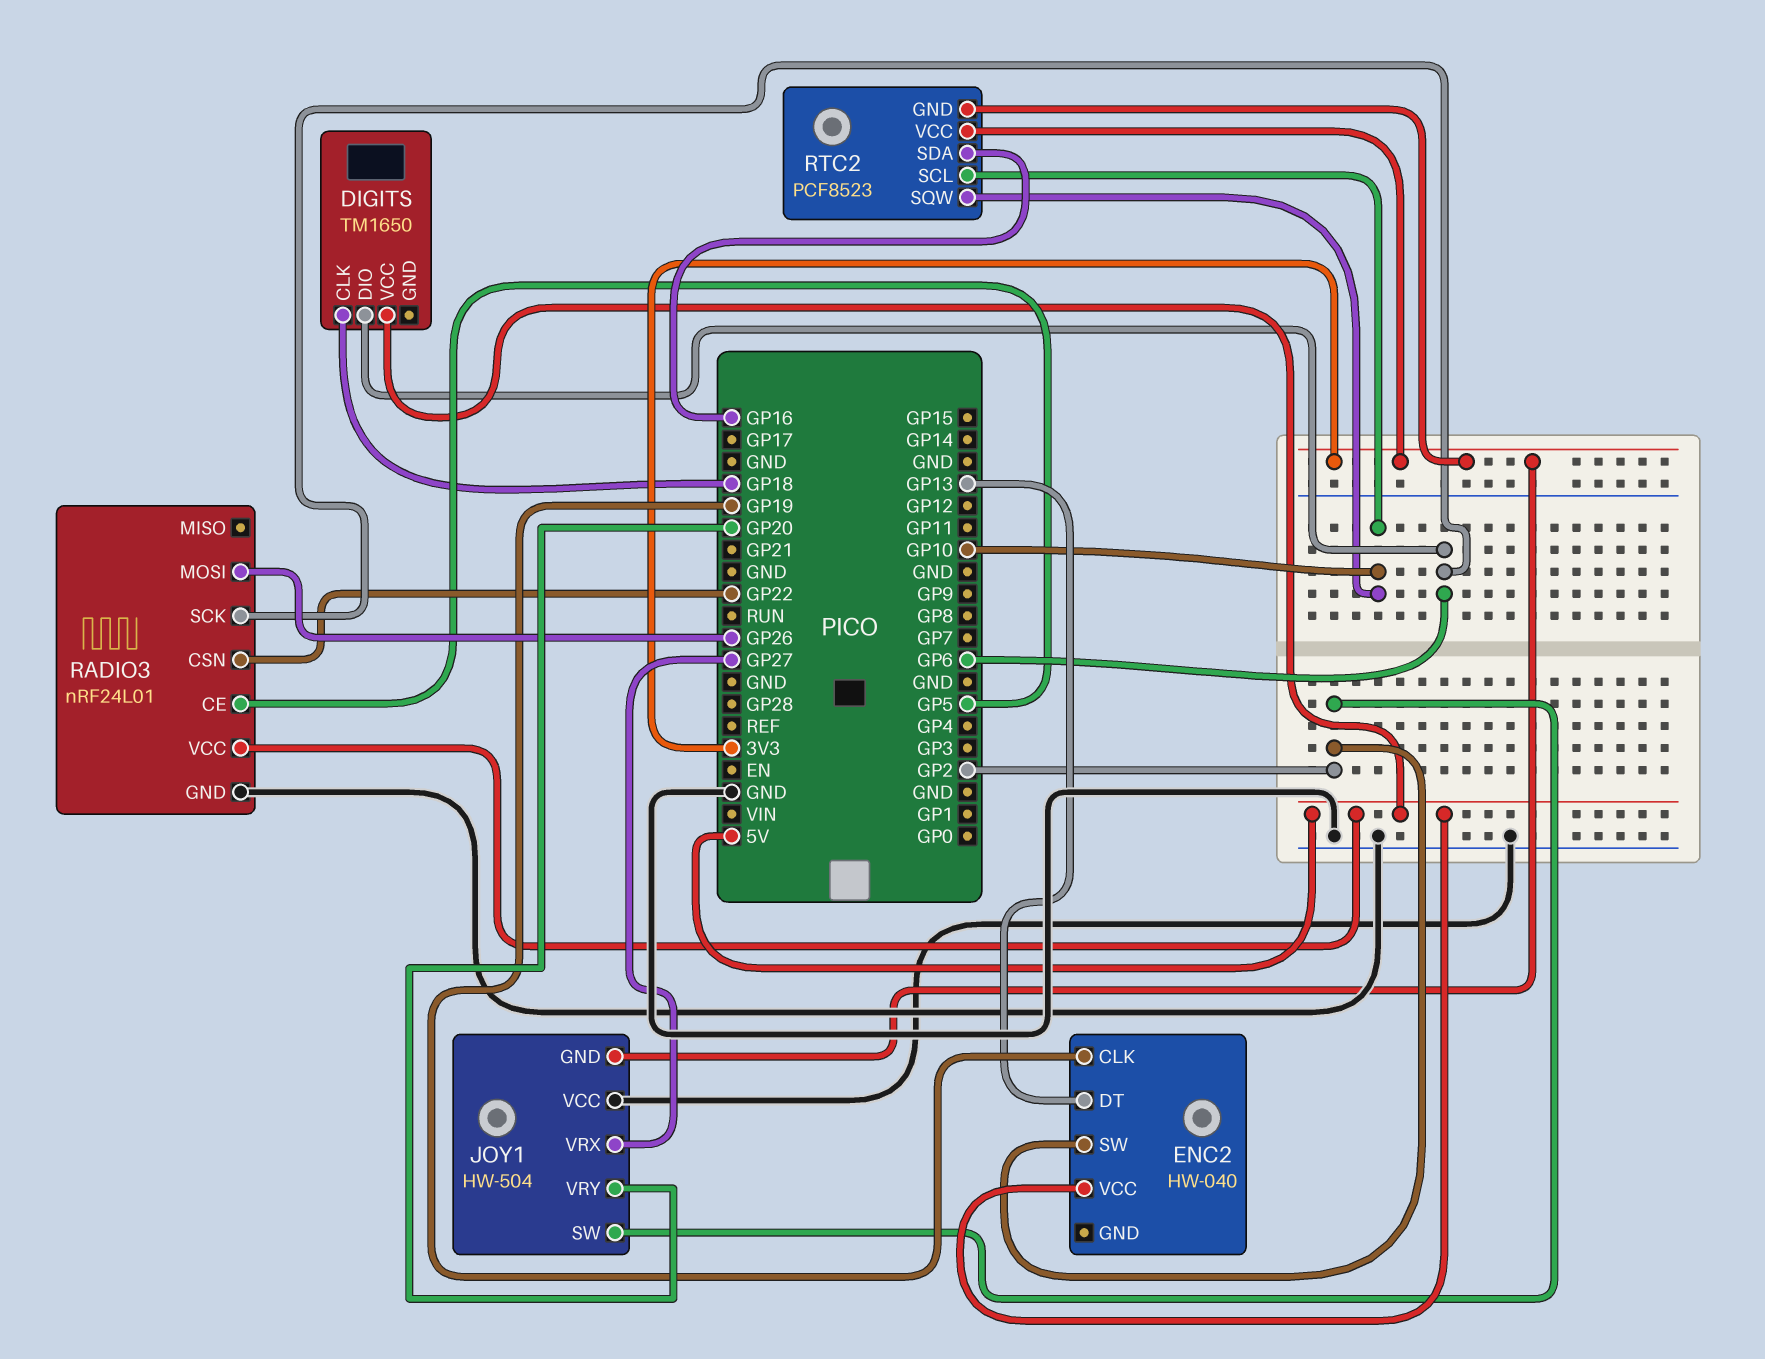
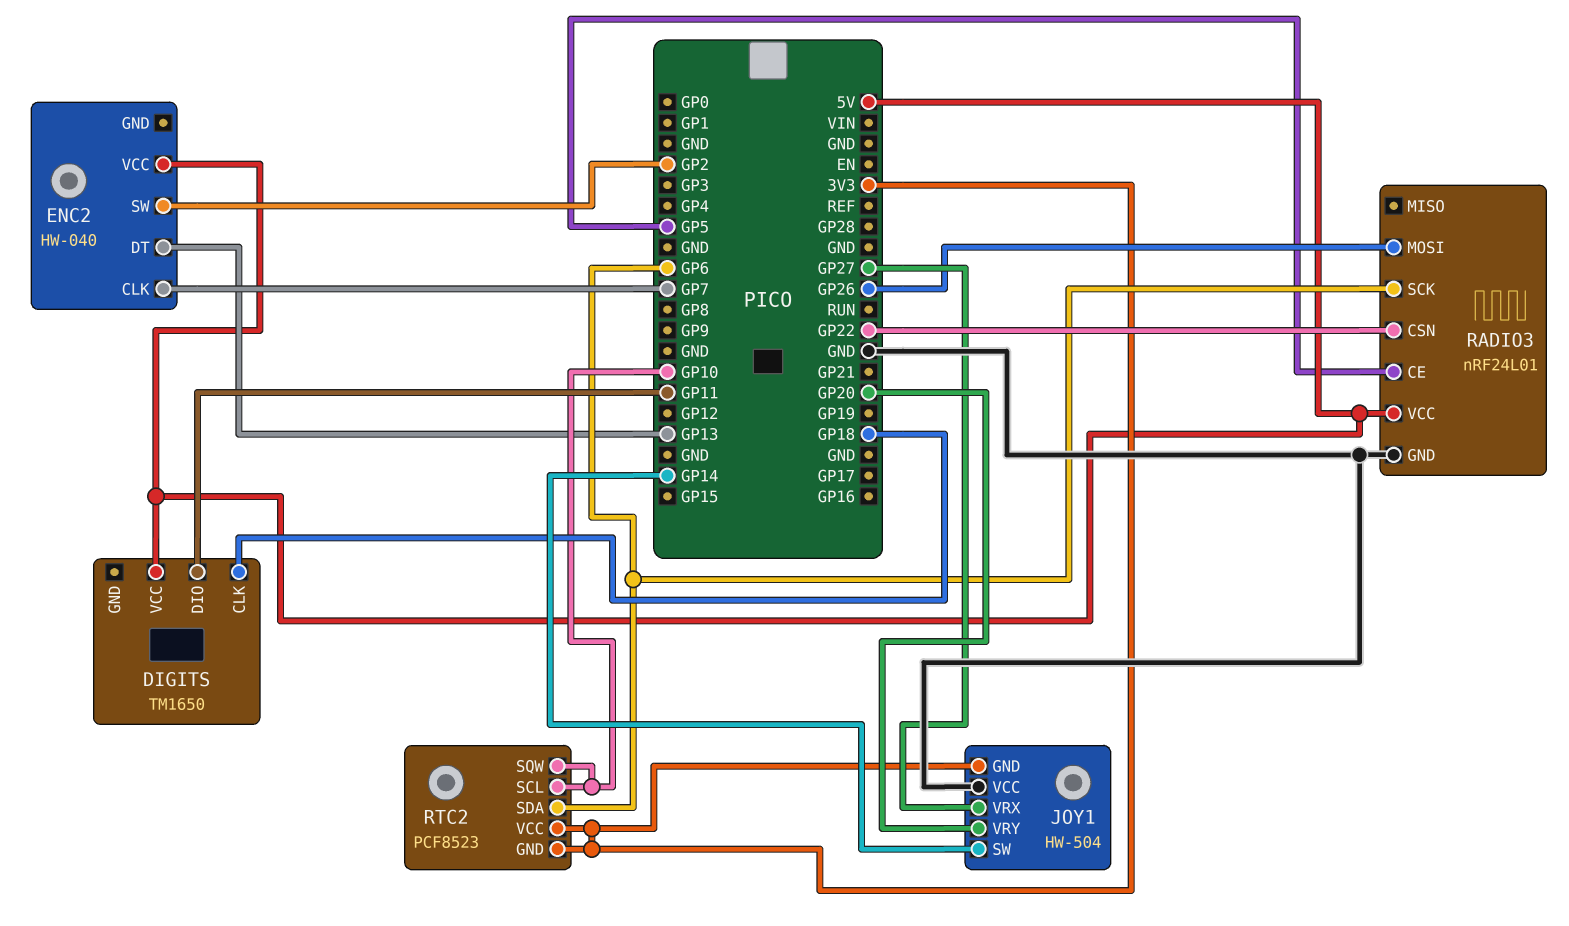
DIGITS pin DIO: GP6 -> GP11
ENC2 pin CLK: GP19 -> GP7
JOY1 pin SW: GP2 -> GP14
RTC2 pin SDA: GP16 -> GP6

